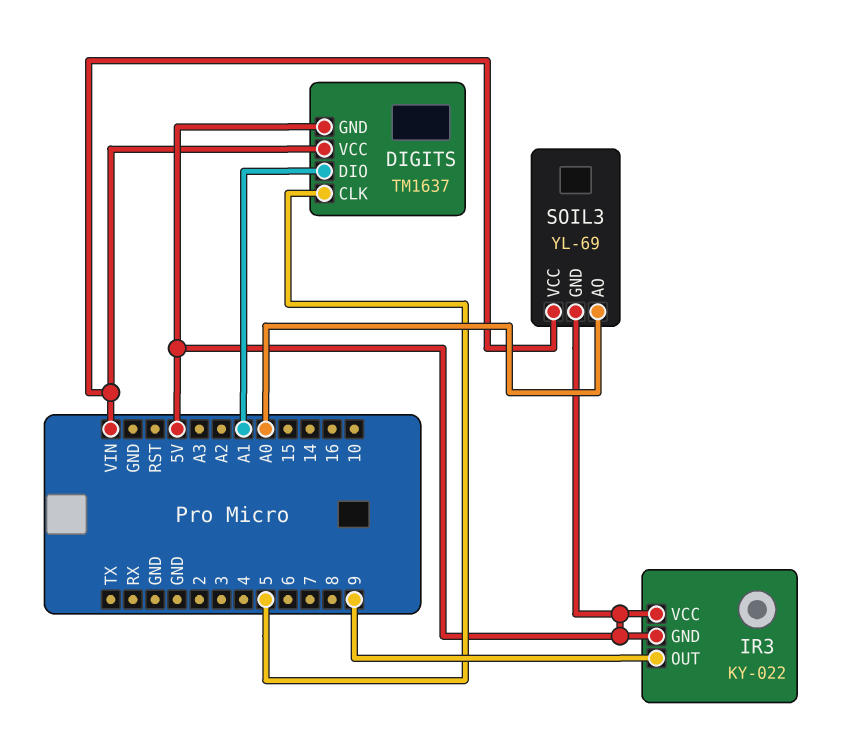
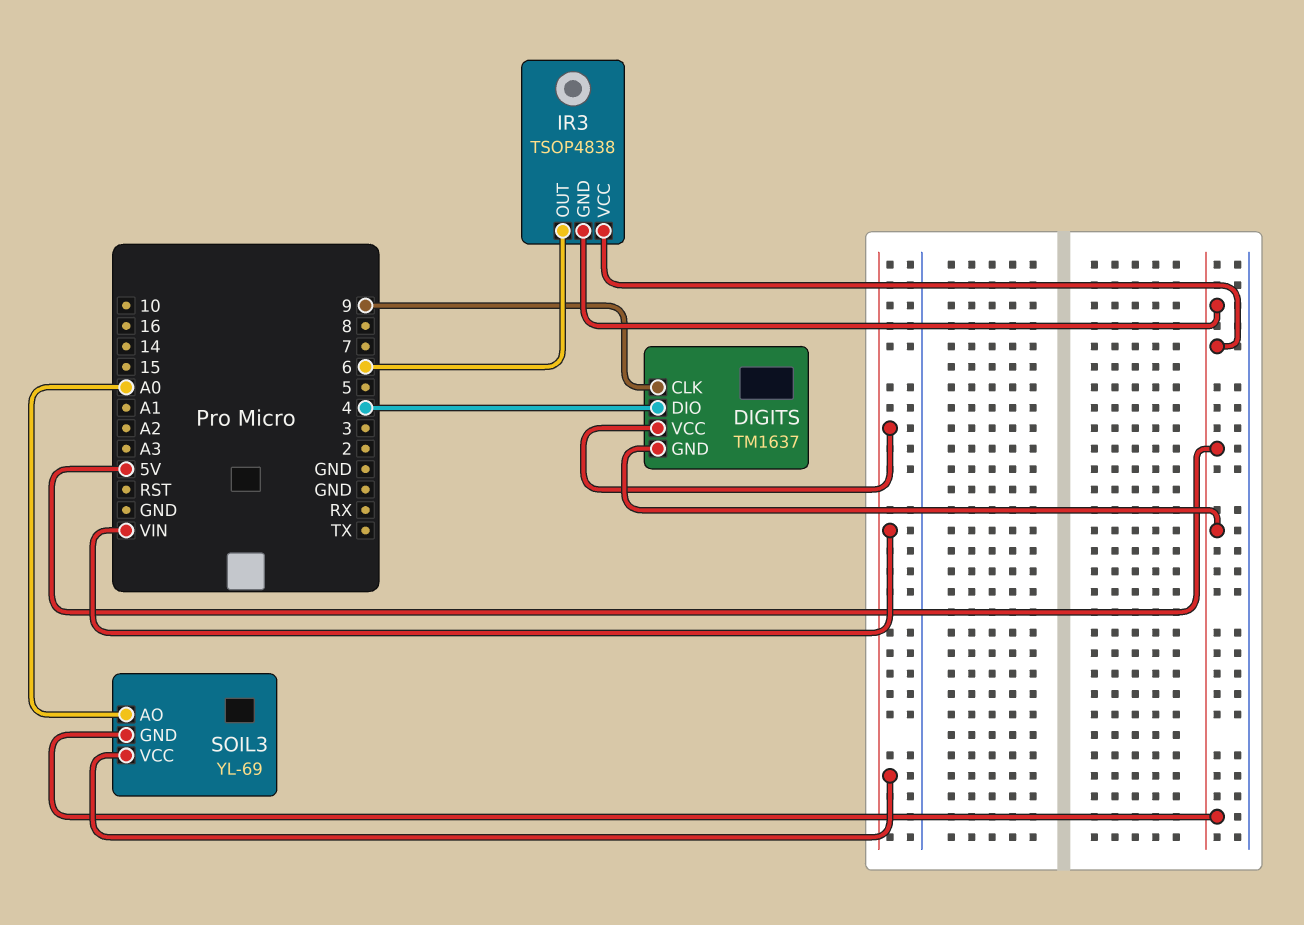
DIGITS pin CLK: 5 -> 9
DIGITS pin DIO: A1 -> 4
IR3: KY-022 -> TSOP4838
IR3 pin OUT: 9 -> 6

